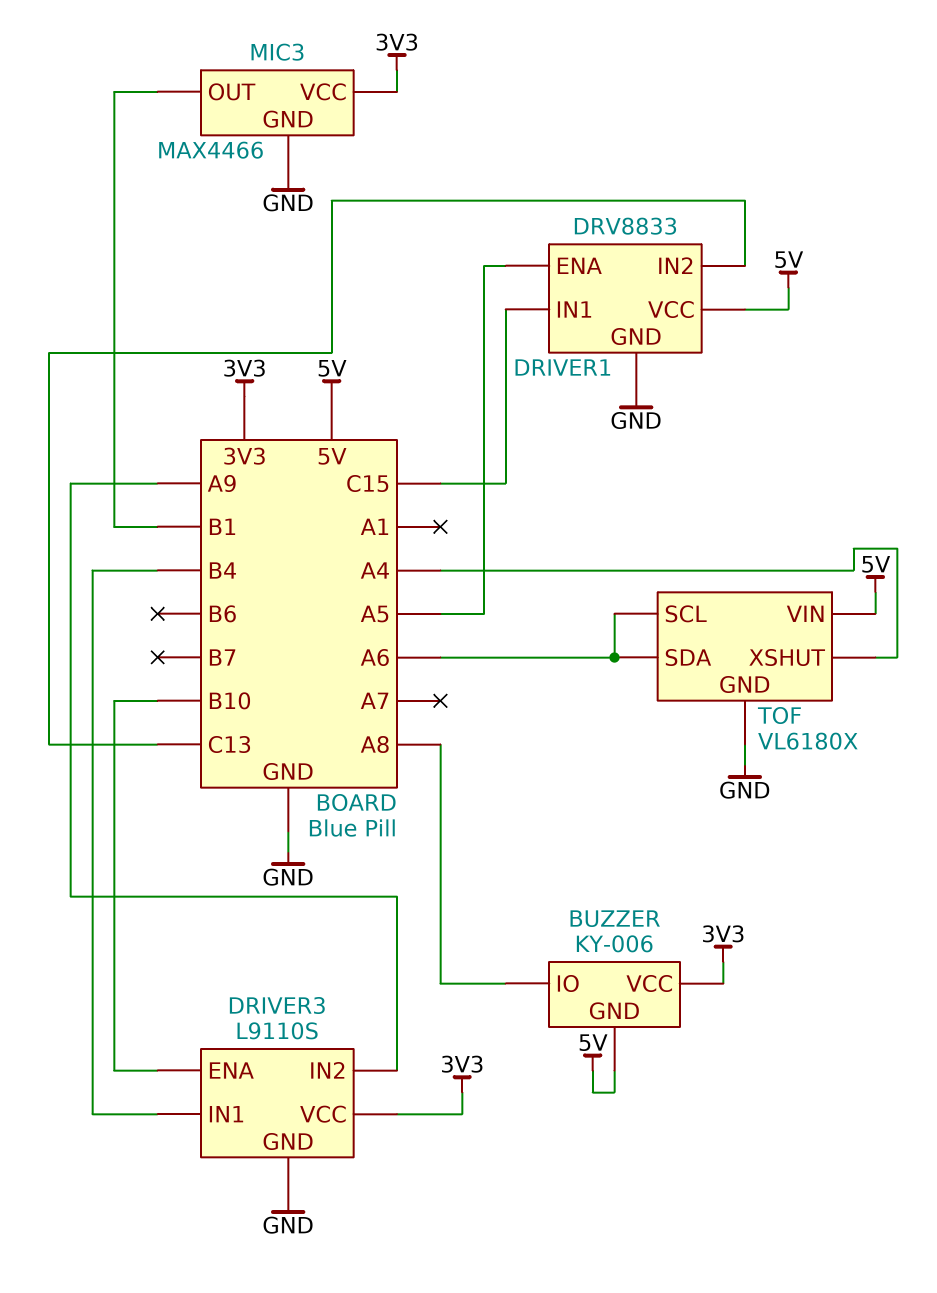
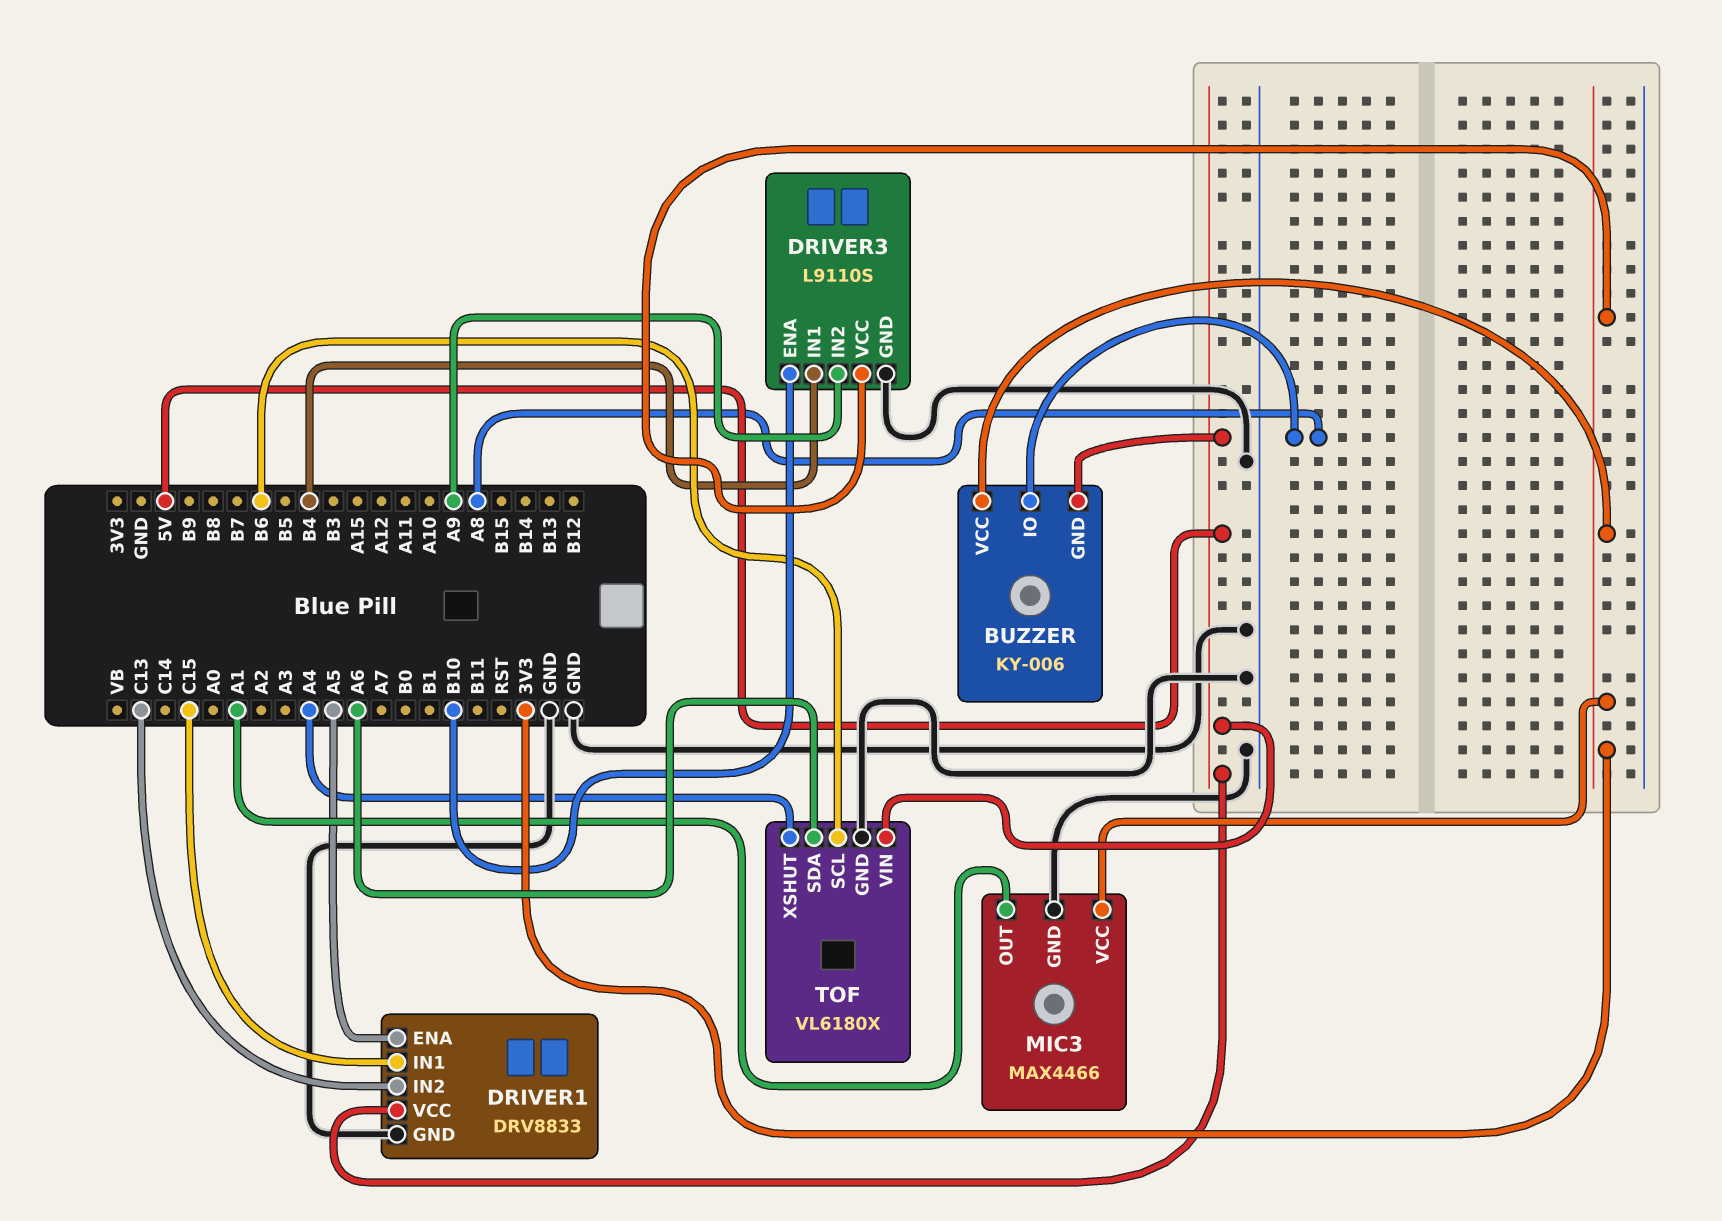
MIC3 pin OUT: B1 -> A1
TOF pin SCL: A6 -> B6

